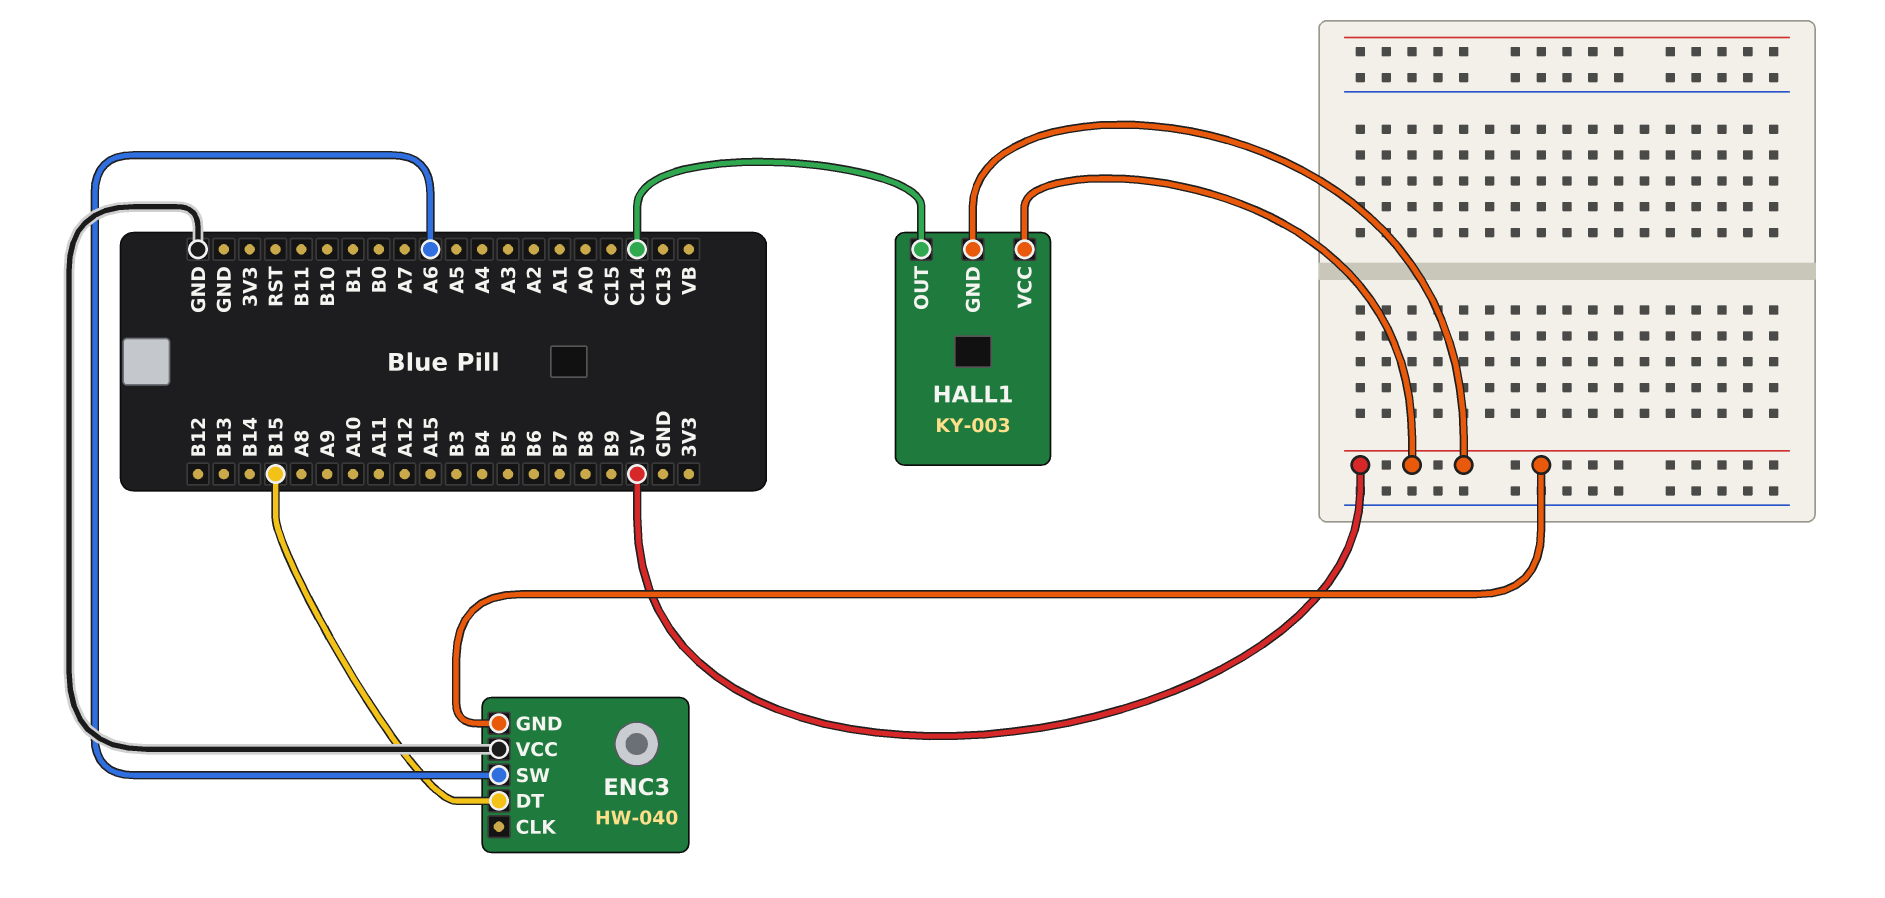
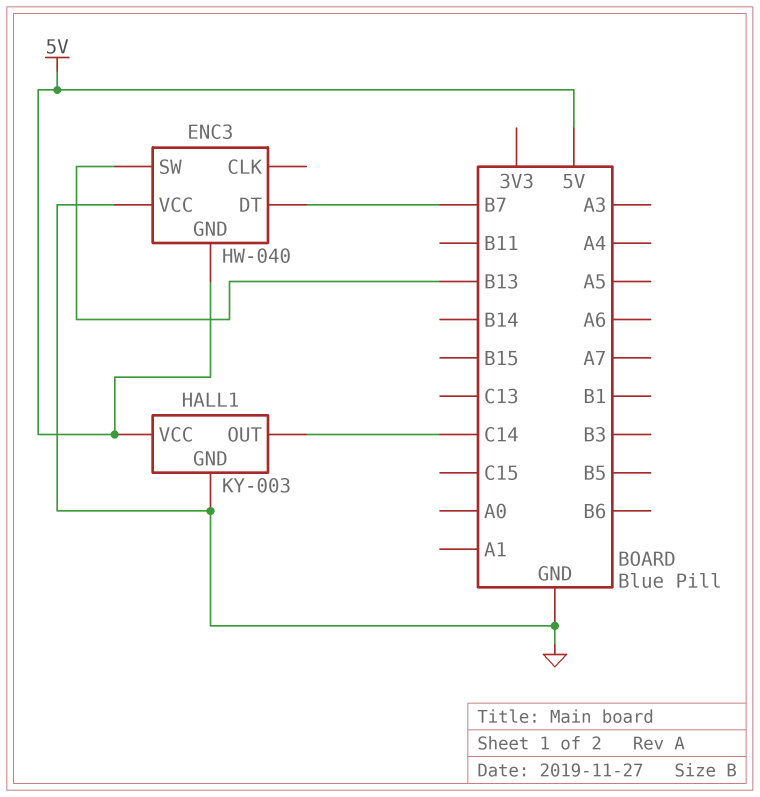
ENC3 pin DT: B15 -> B7
ENC3 pin SW: A6 -> B13
HALL1 pin GND: 5V -> GND

